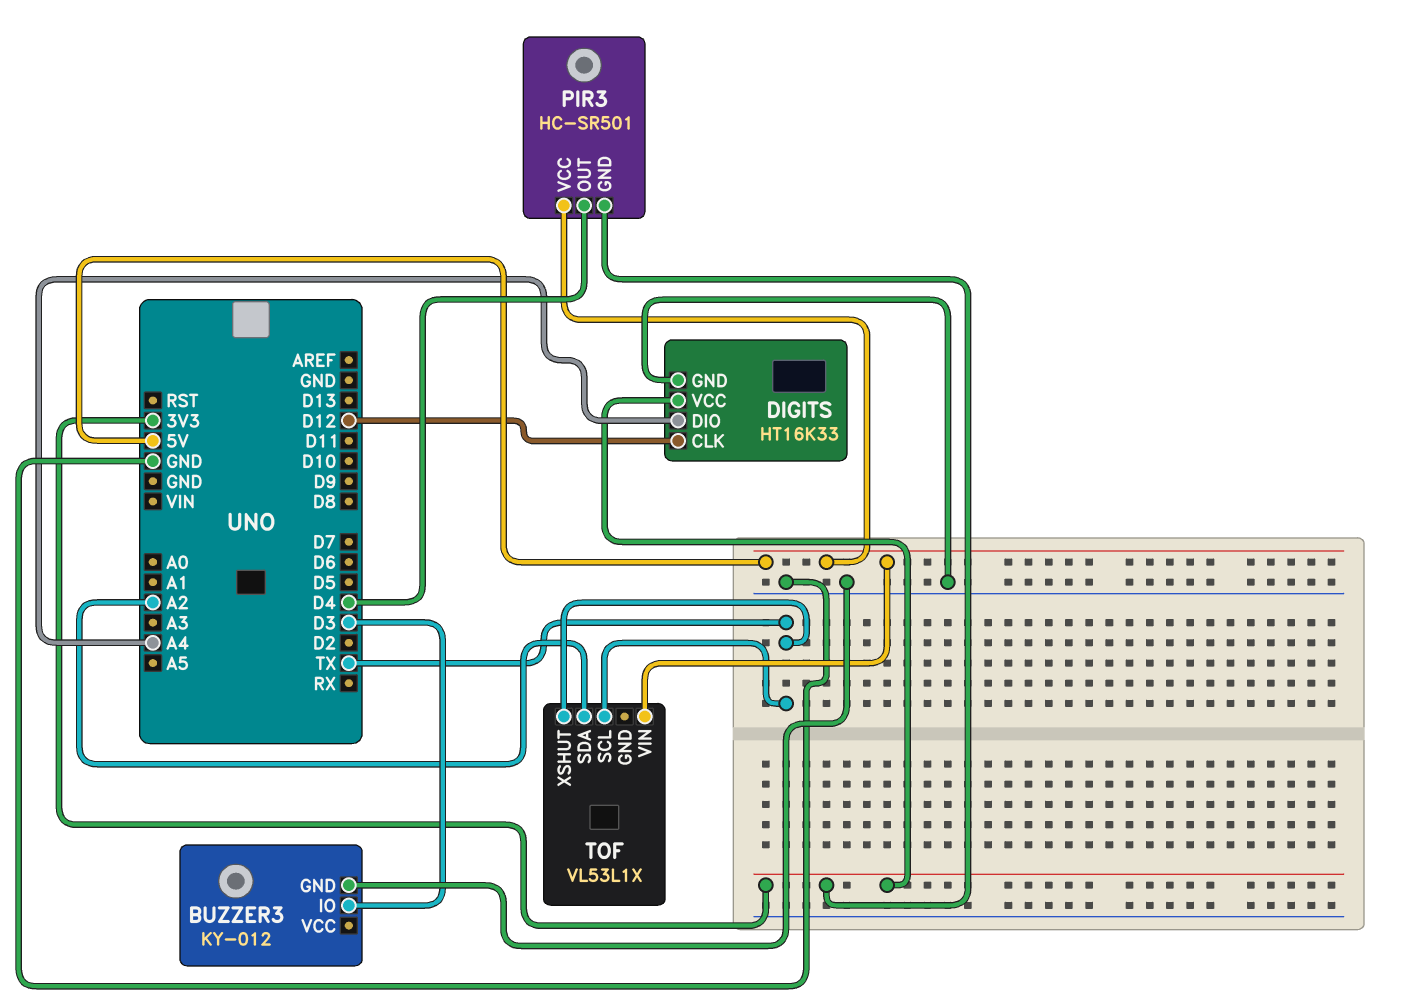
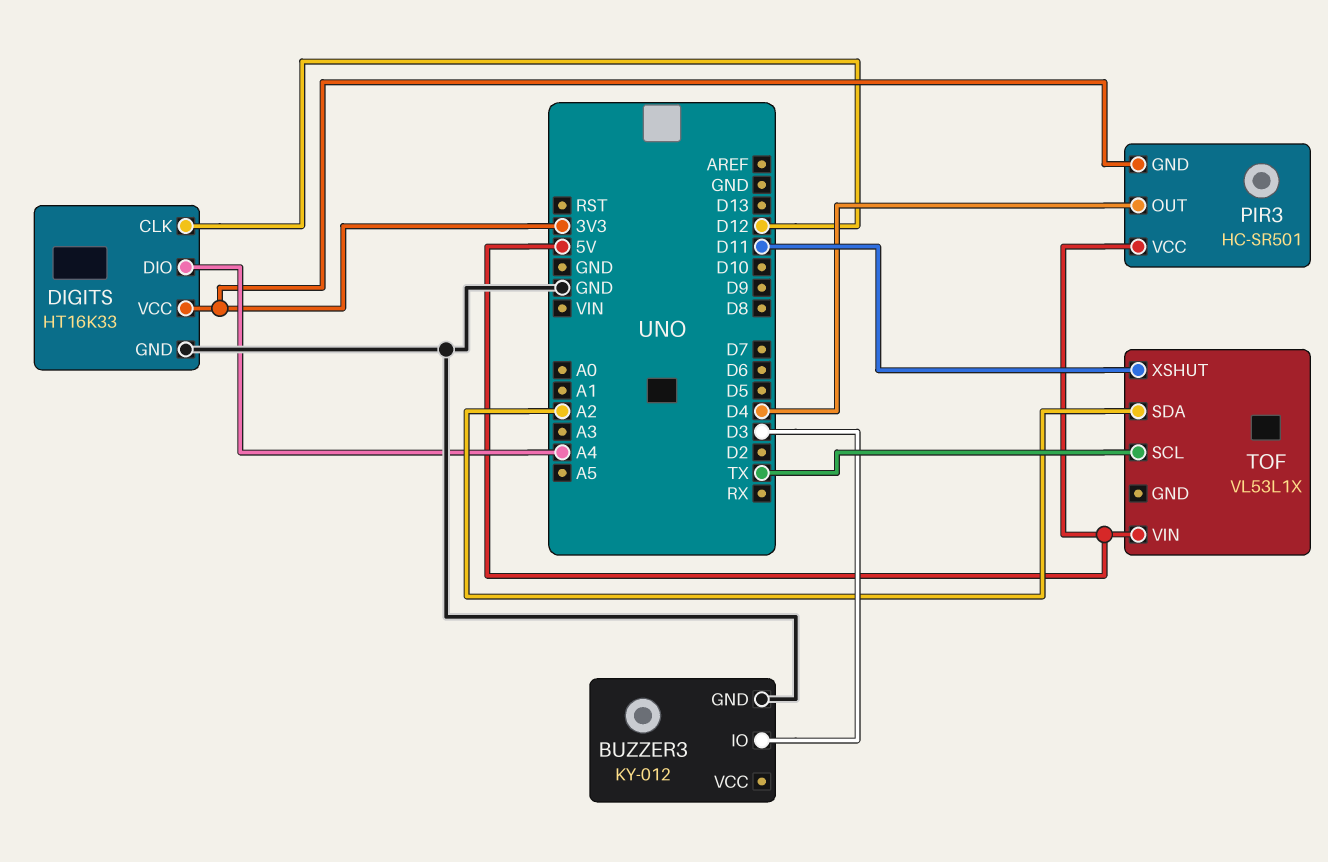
TOF pin XSHUT: TX -> D11

